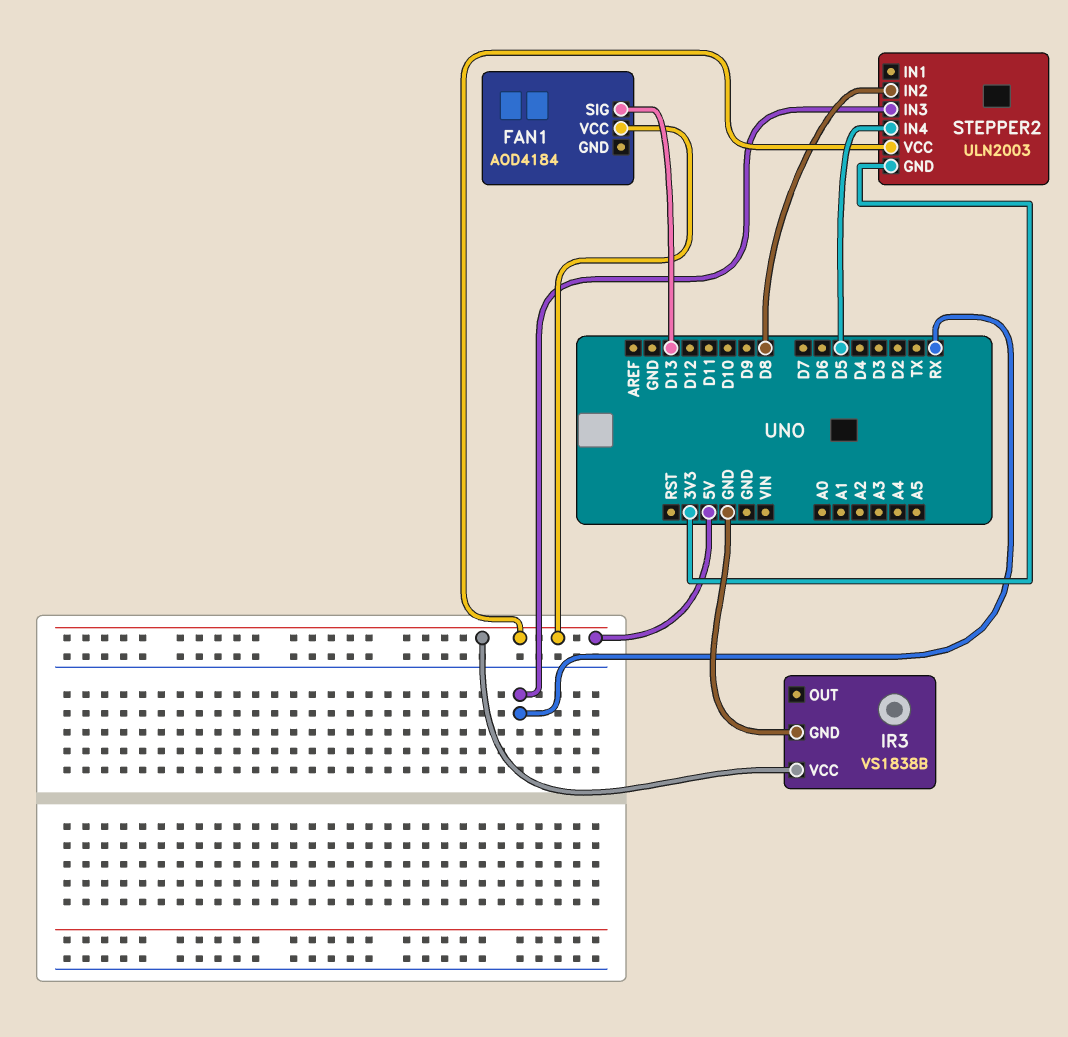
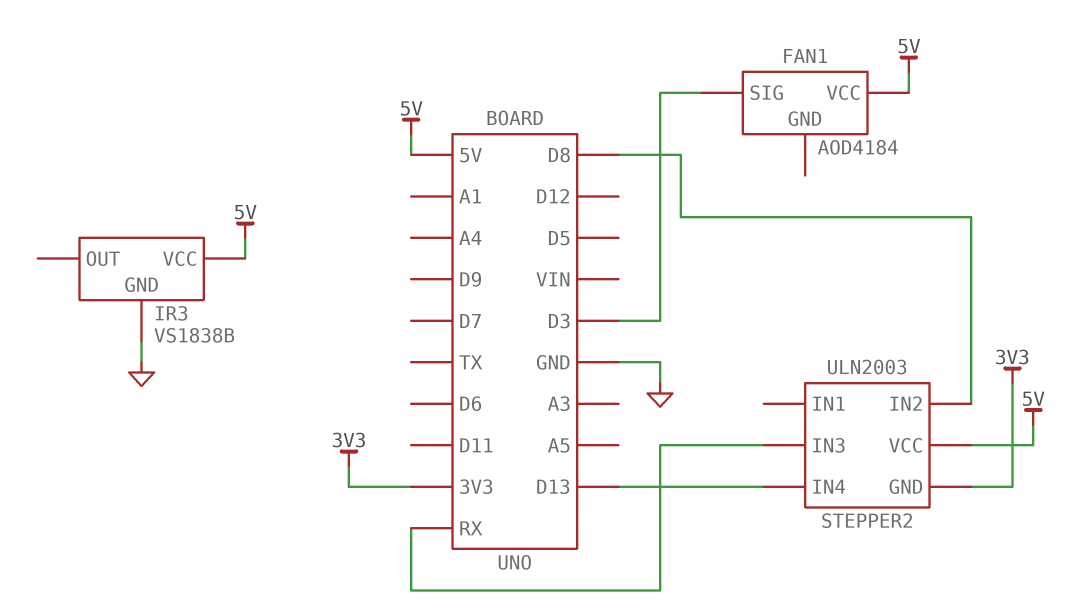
FAN1 pin SIG: D13 -> D3
STEPPER2 pin IN4: D5 -> D13

